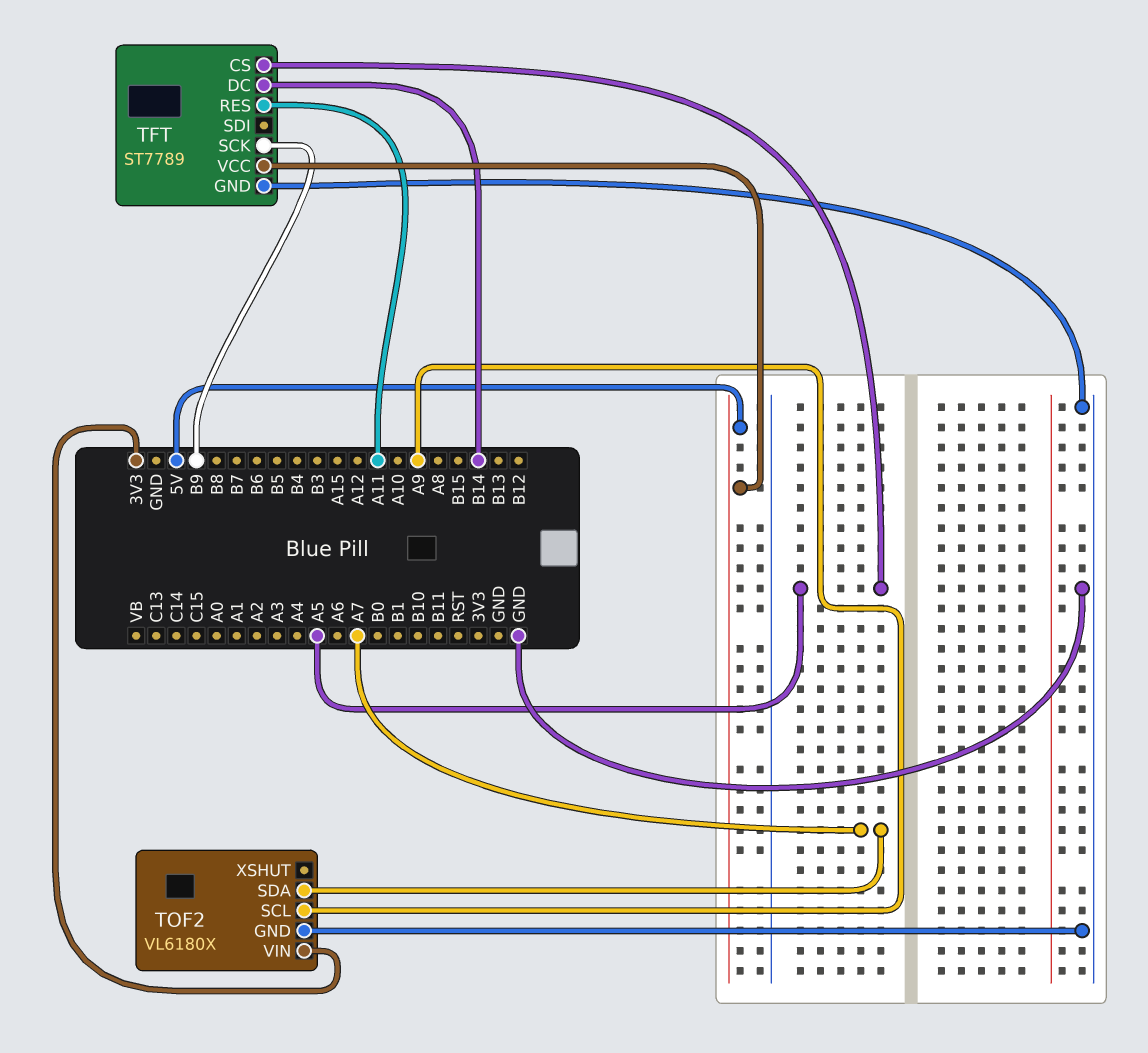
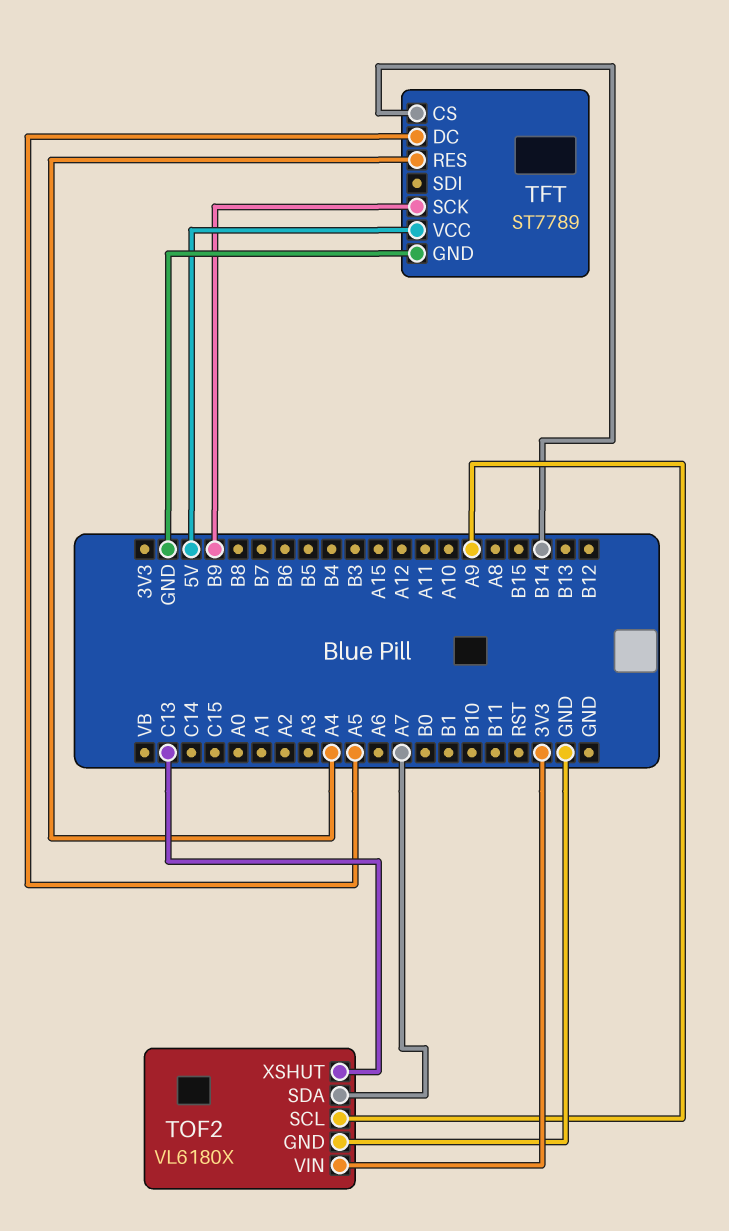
TFT pin CS: A5 -> B14
TFT pin DC: B14 -> A5
TFT pin RES: A11 -> A4
TOF2 pin XSHUT: none -> C13

